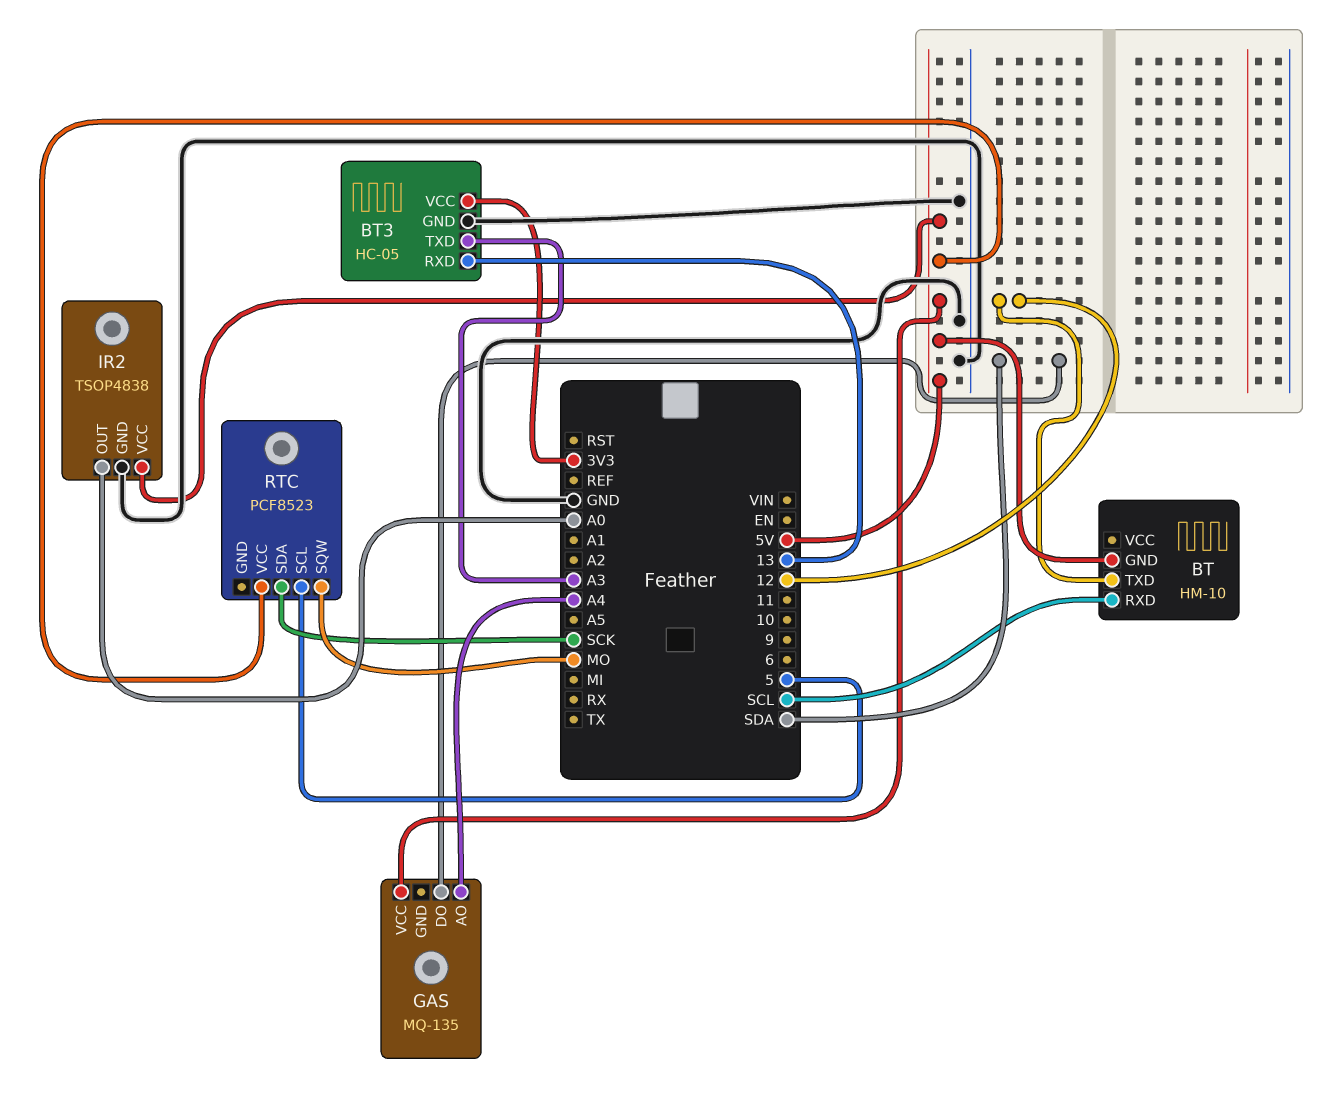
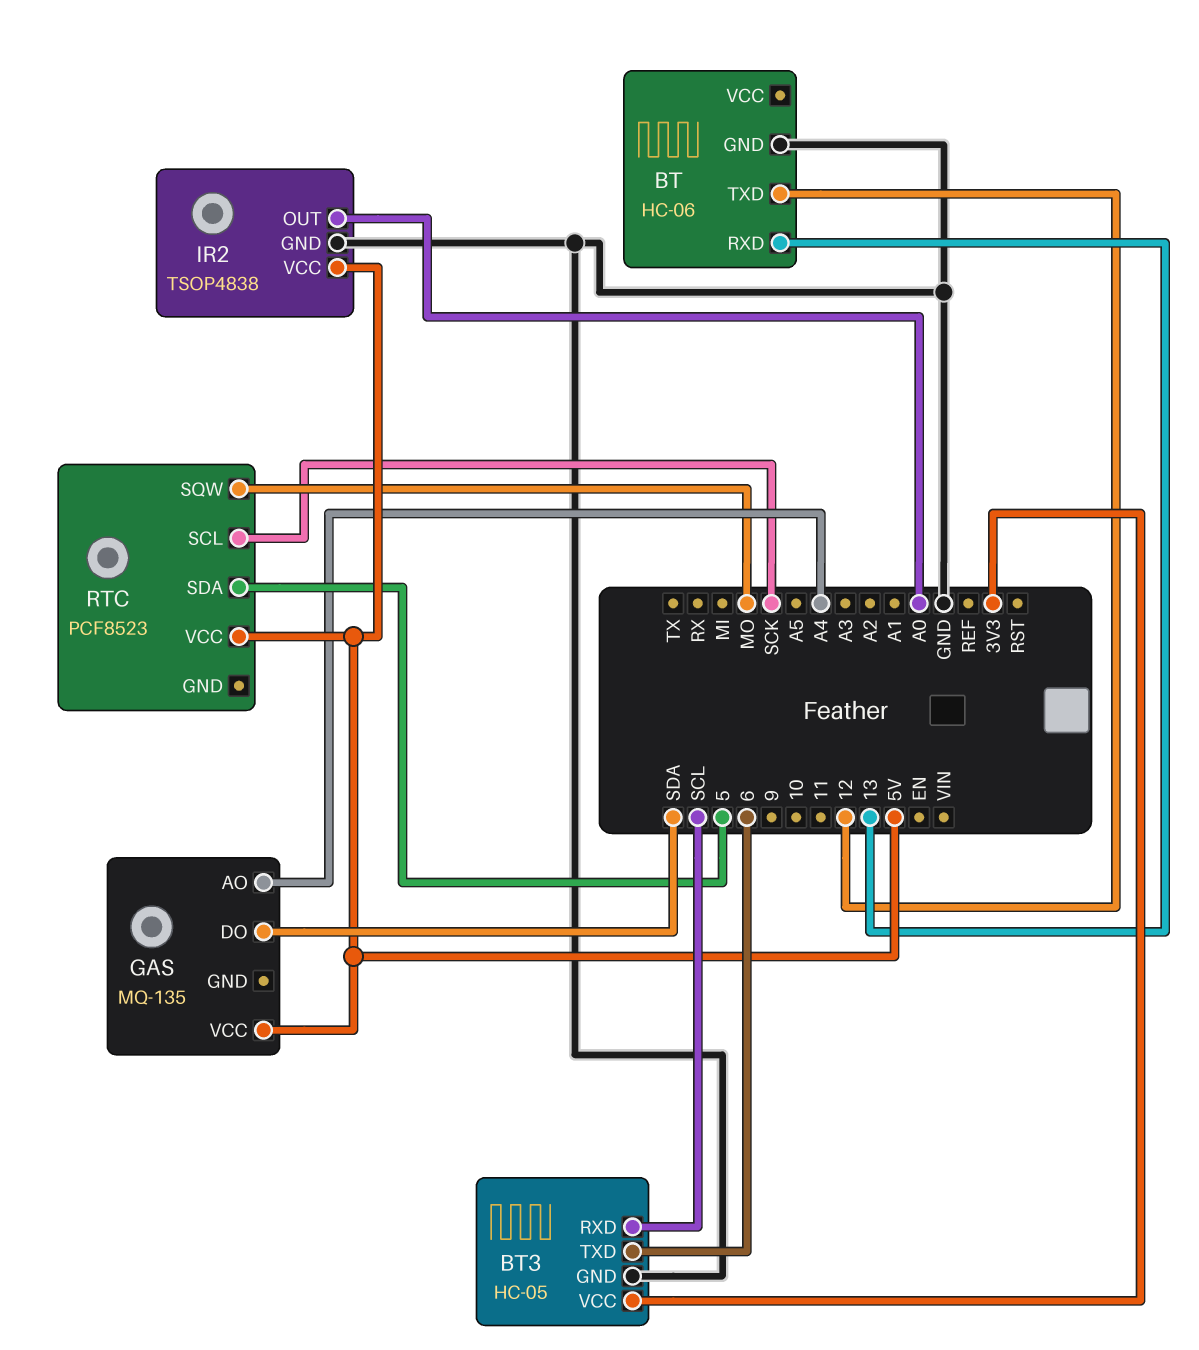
BT: HM-10 -> HC-06
BT pin GND: 5V -> GND
BT pin RXD: SCL -> 13
BT3 pin RXD: 13 -> SCL
BT3 pin TXD: A3 -> 6
RTC pin SCL: 5 -> SCK
RTC pin SDA: SCK -> 5

